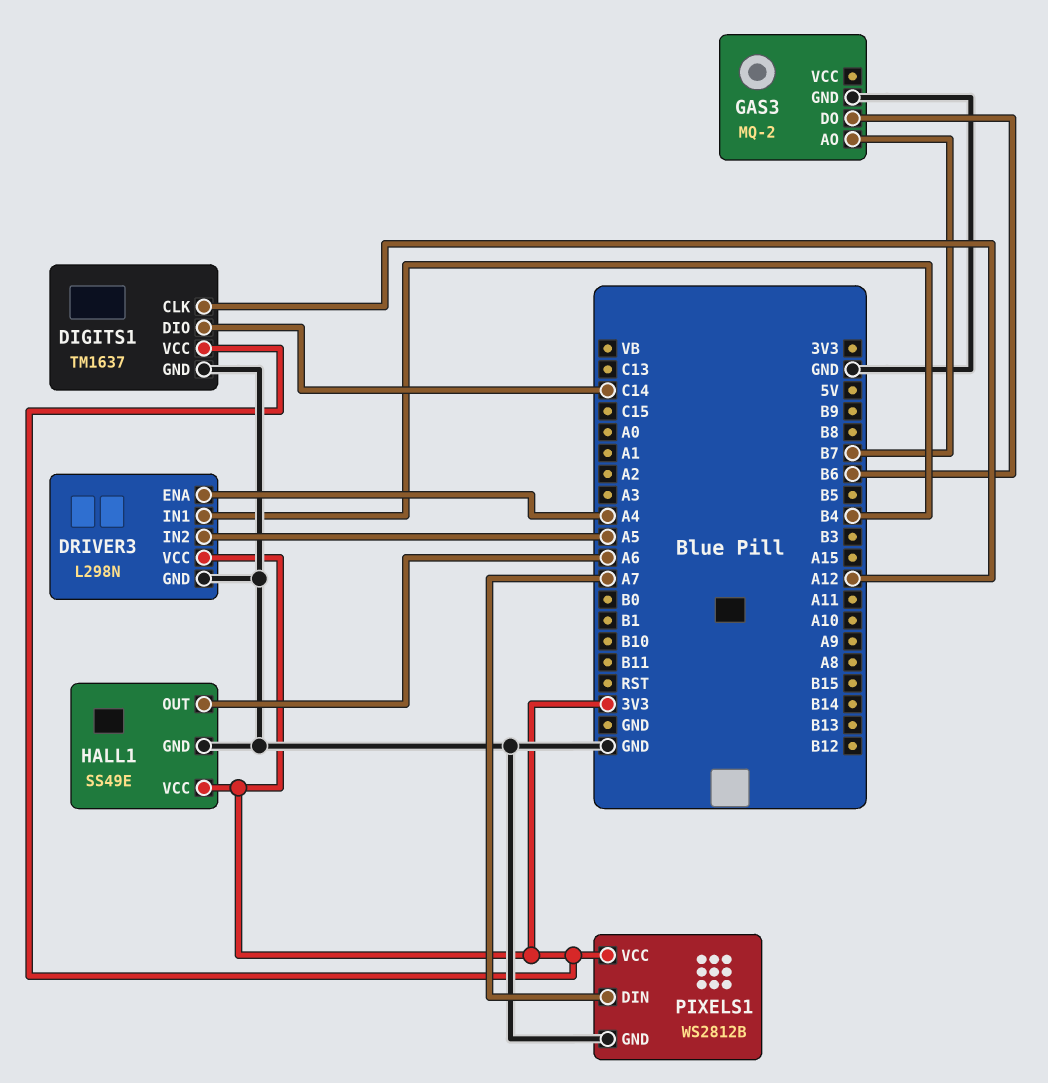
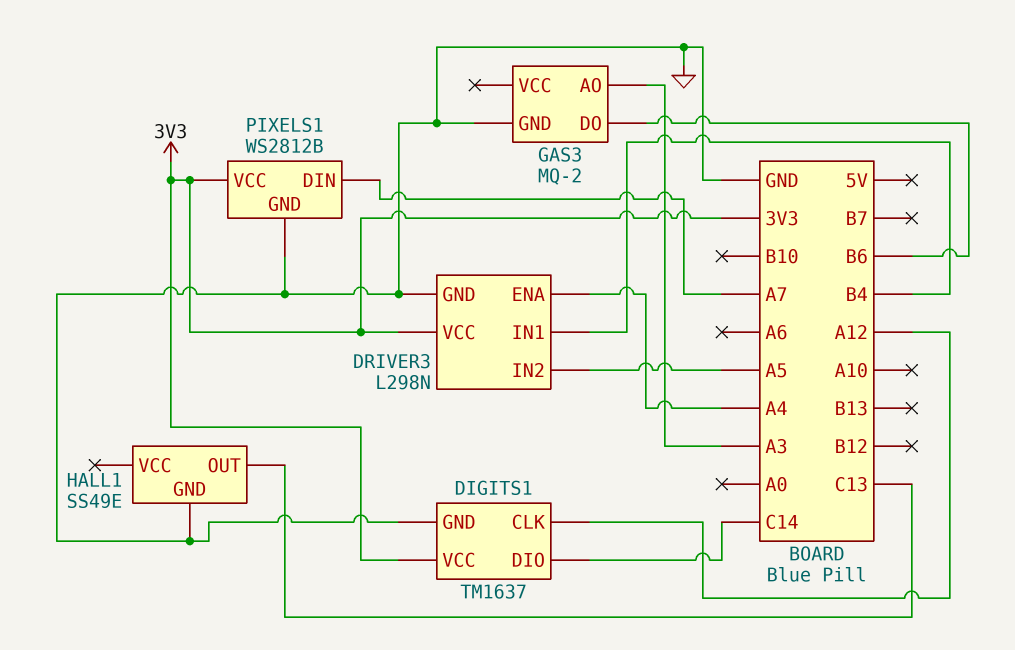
GAS3 pin AO: B7 -> A3
HALL1 pin OUT: A6 -> C13
HALL1 pin VCC: 3V3 -> none

